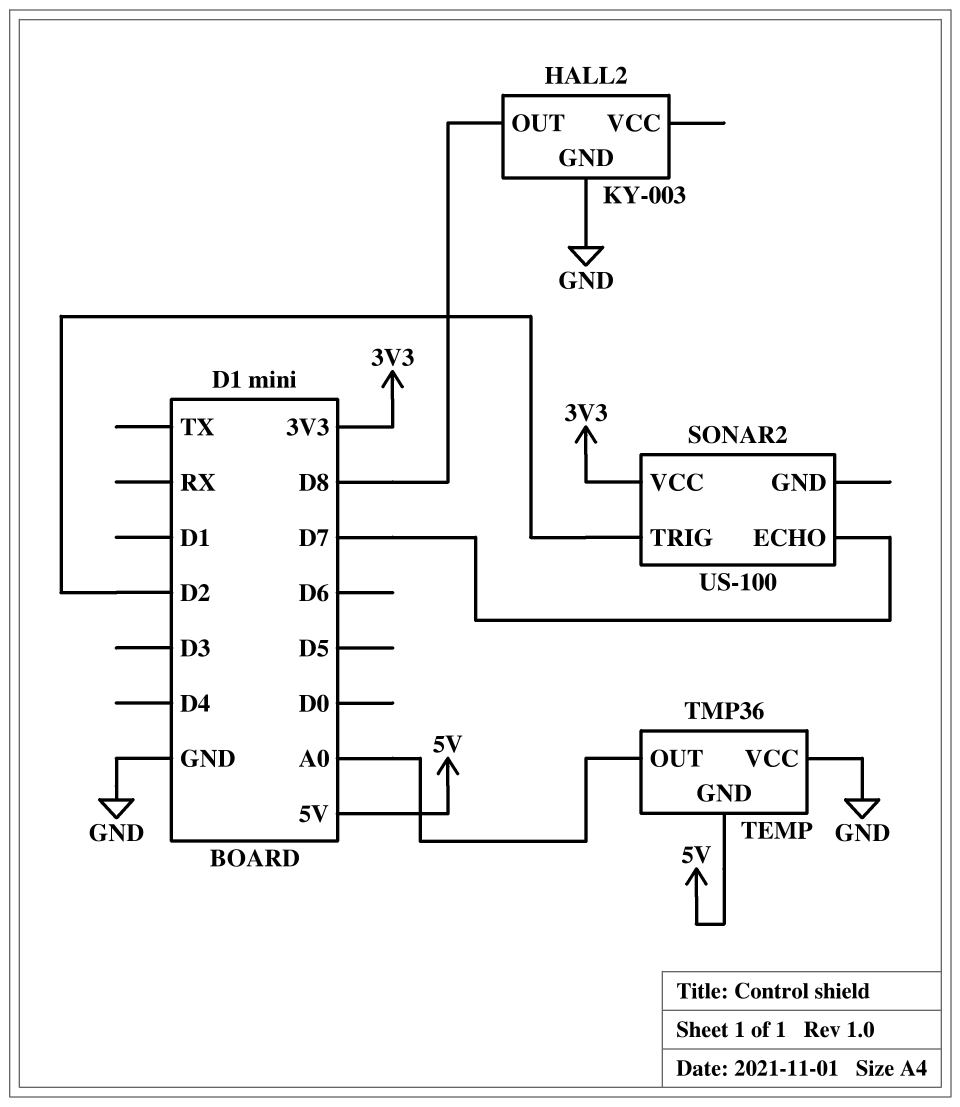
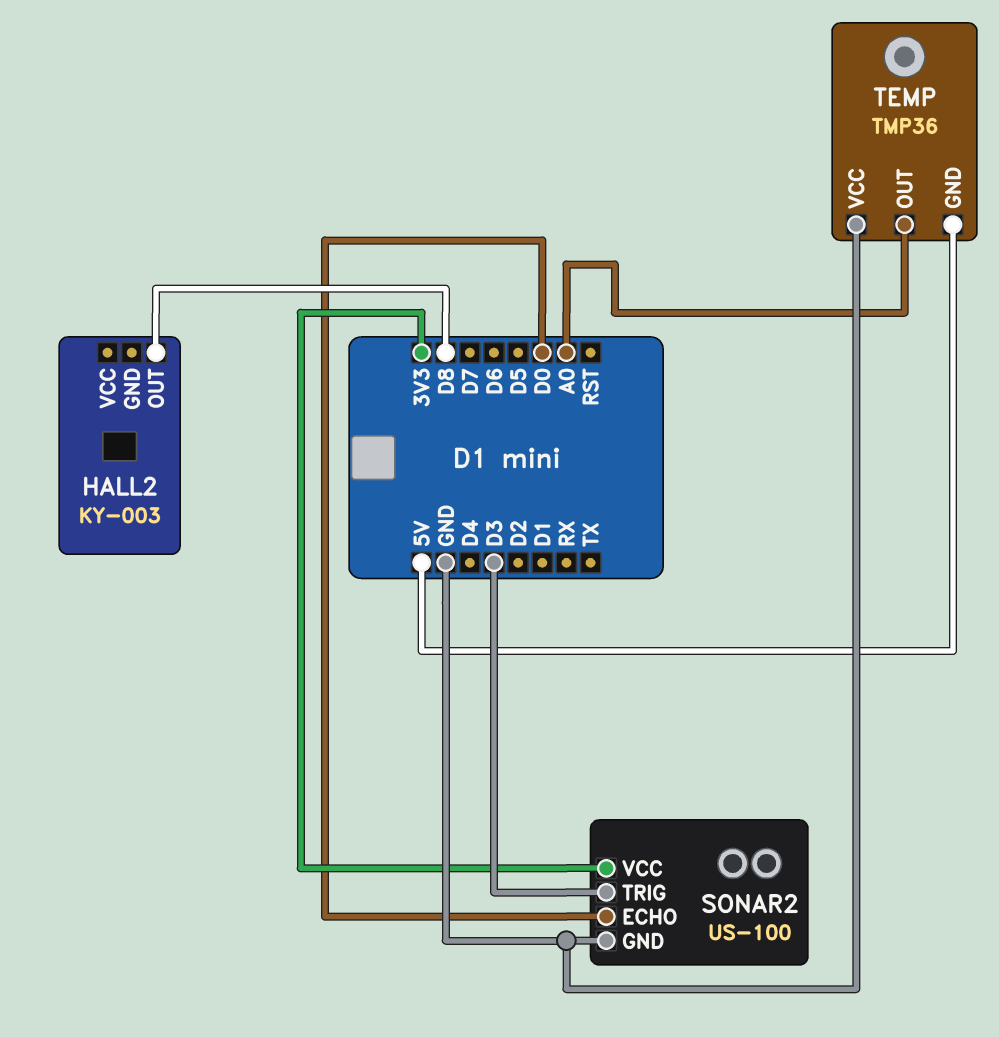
HALL2 pin GND: GND -> none
SONAR2 pin ECHO: D7 -> D0
SONAR2 pin GND: none -> GND
SONAR2 pin TRIG: D2 -> D3

